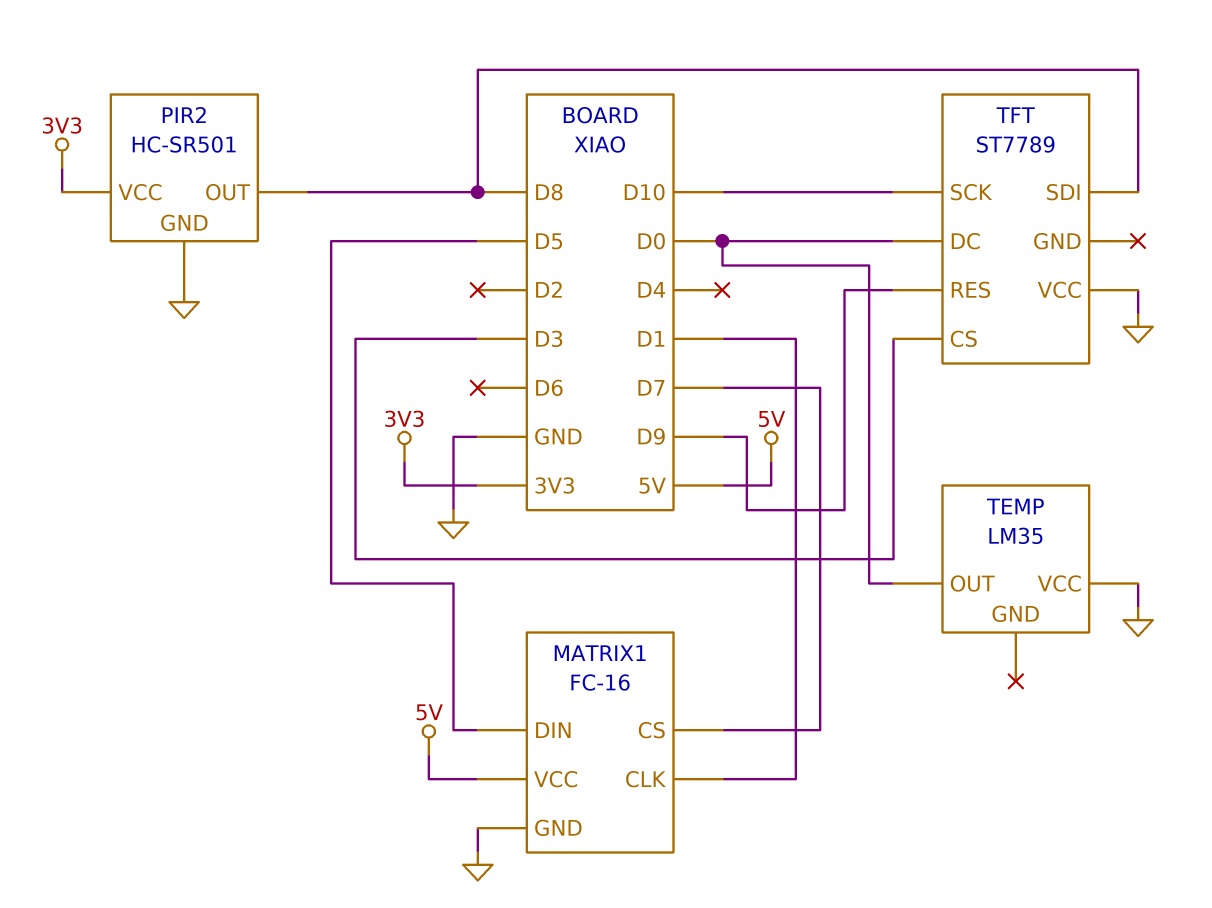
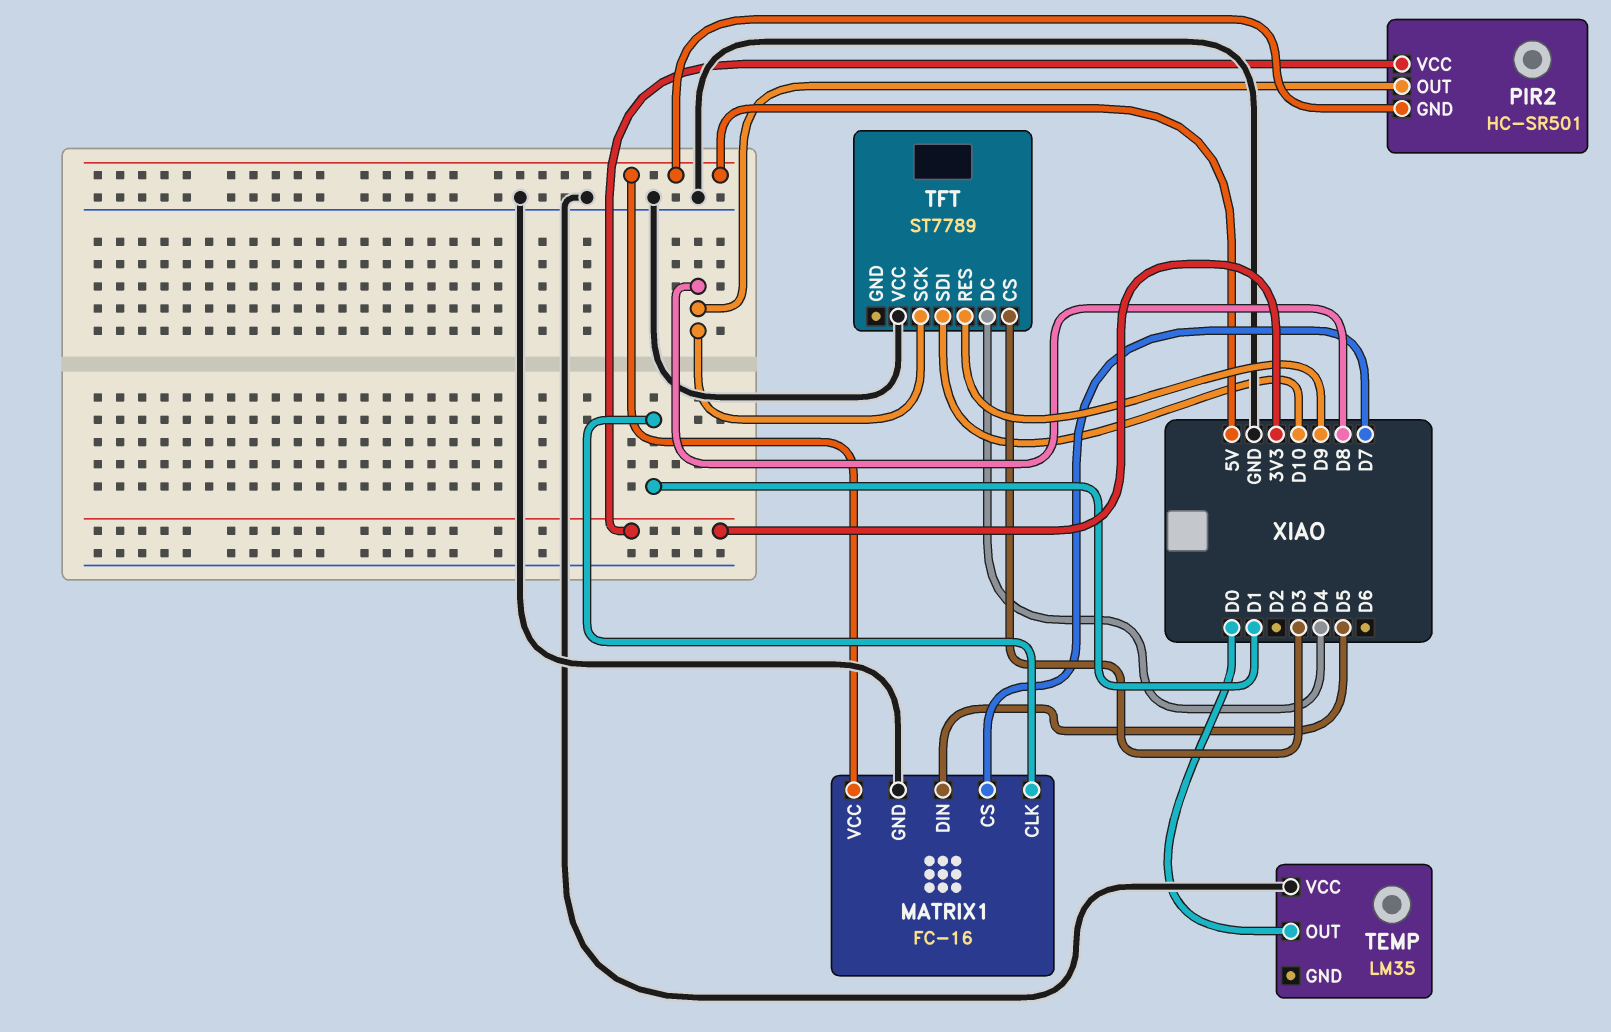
PIR2 pin GND: GND -> 5V
TFT pin DC: D0 -> D4
TFT pin SCK: D10 -> D8
TFT pin SDI: D8 -> D10

